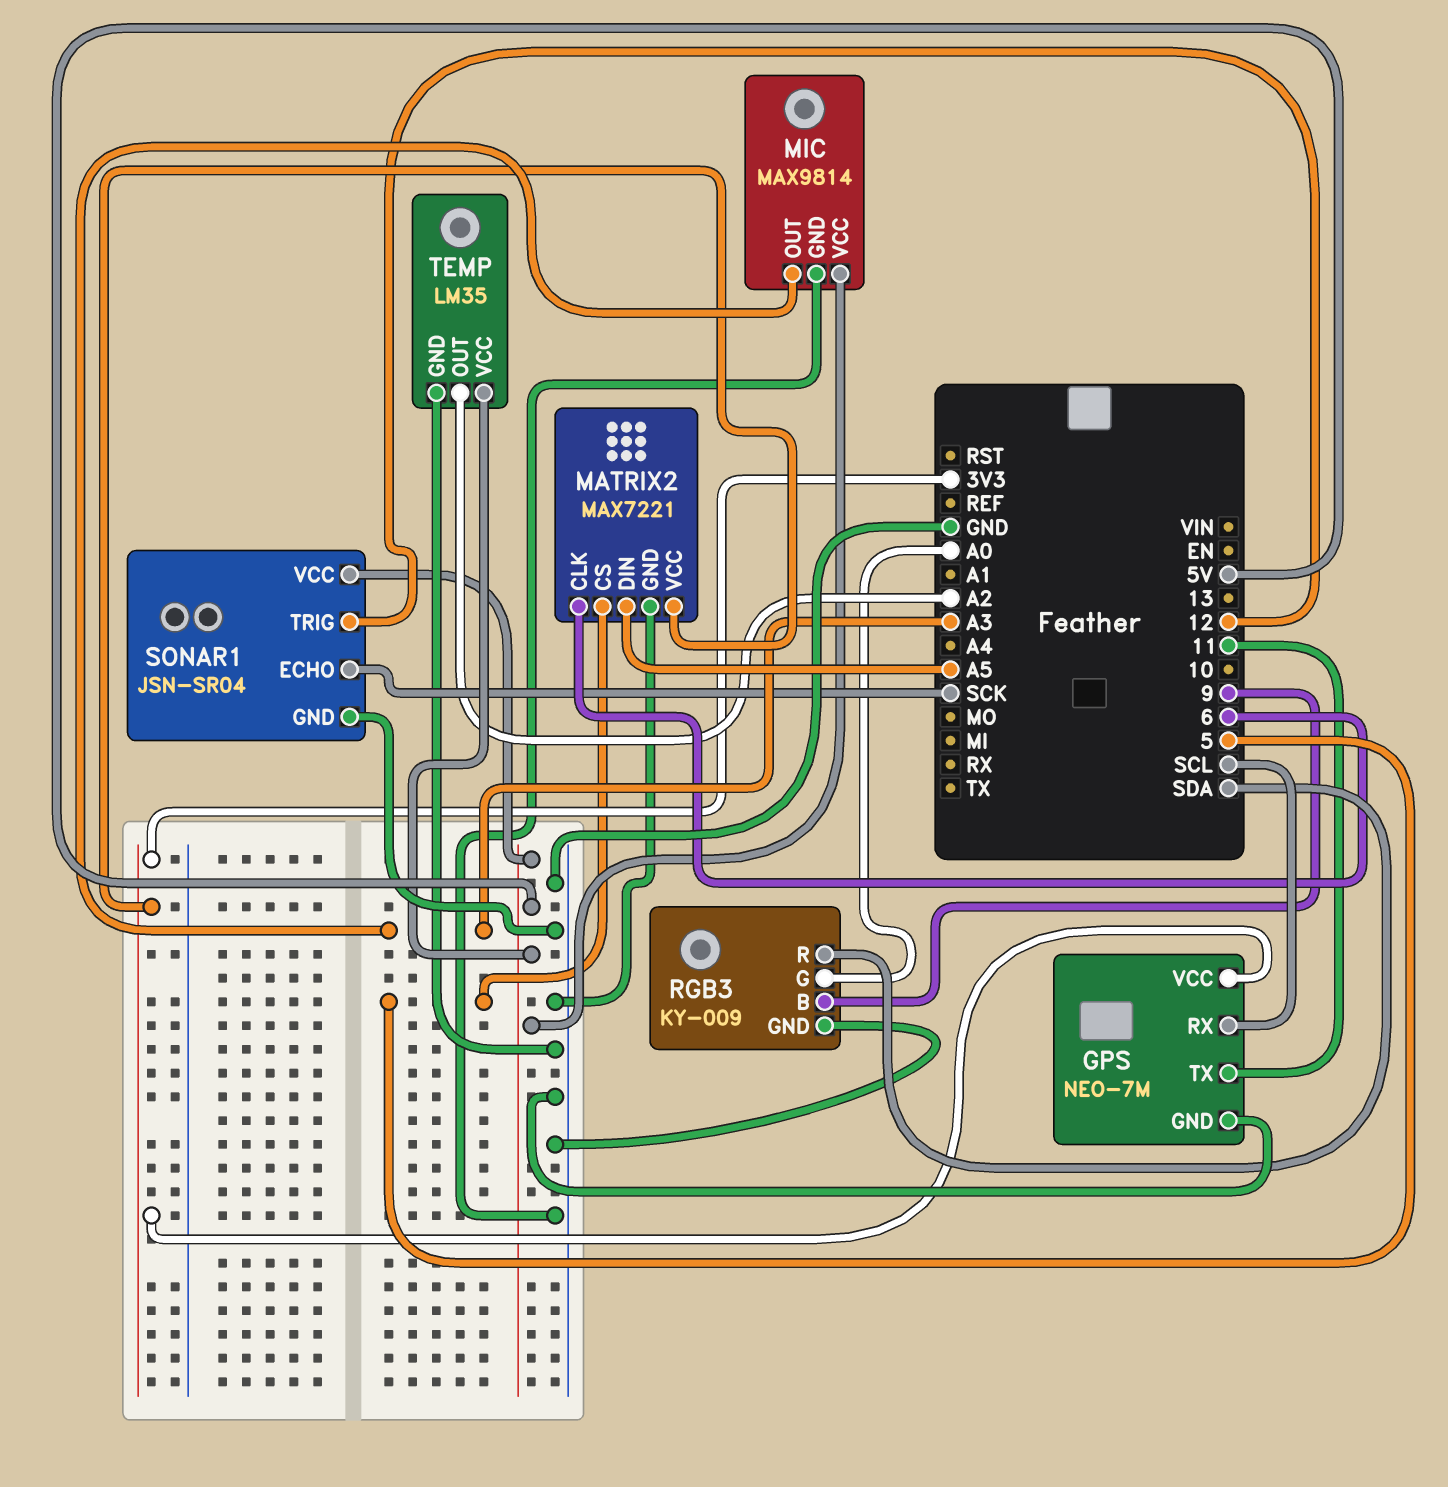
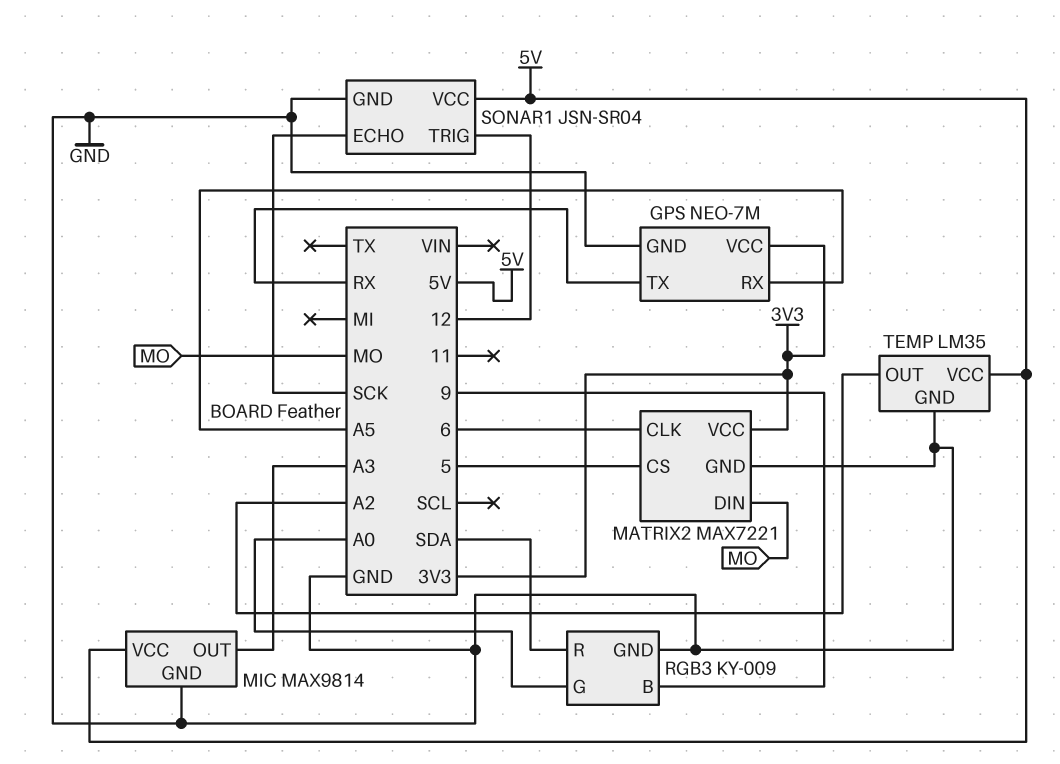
GPS pin RX: SCL -> A5
GPS pin TX: 11 -> RX
MATRIX2 pin DIN: A5 -> MO

